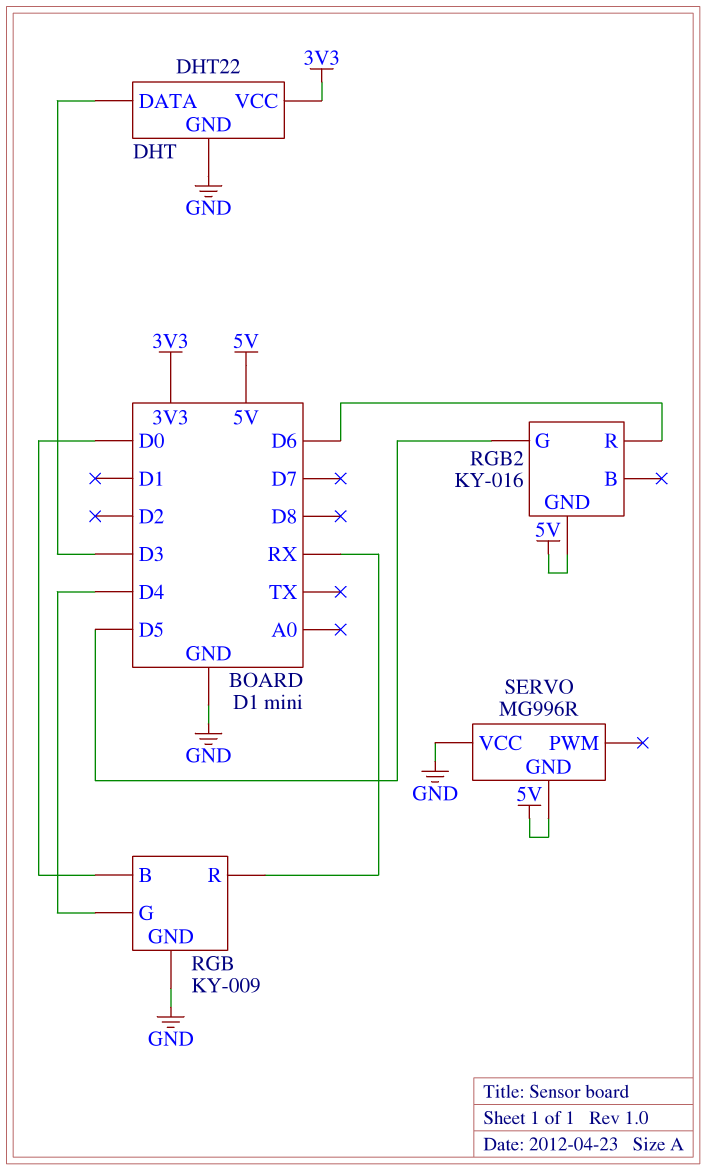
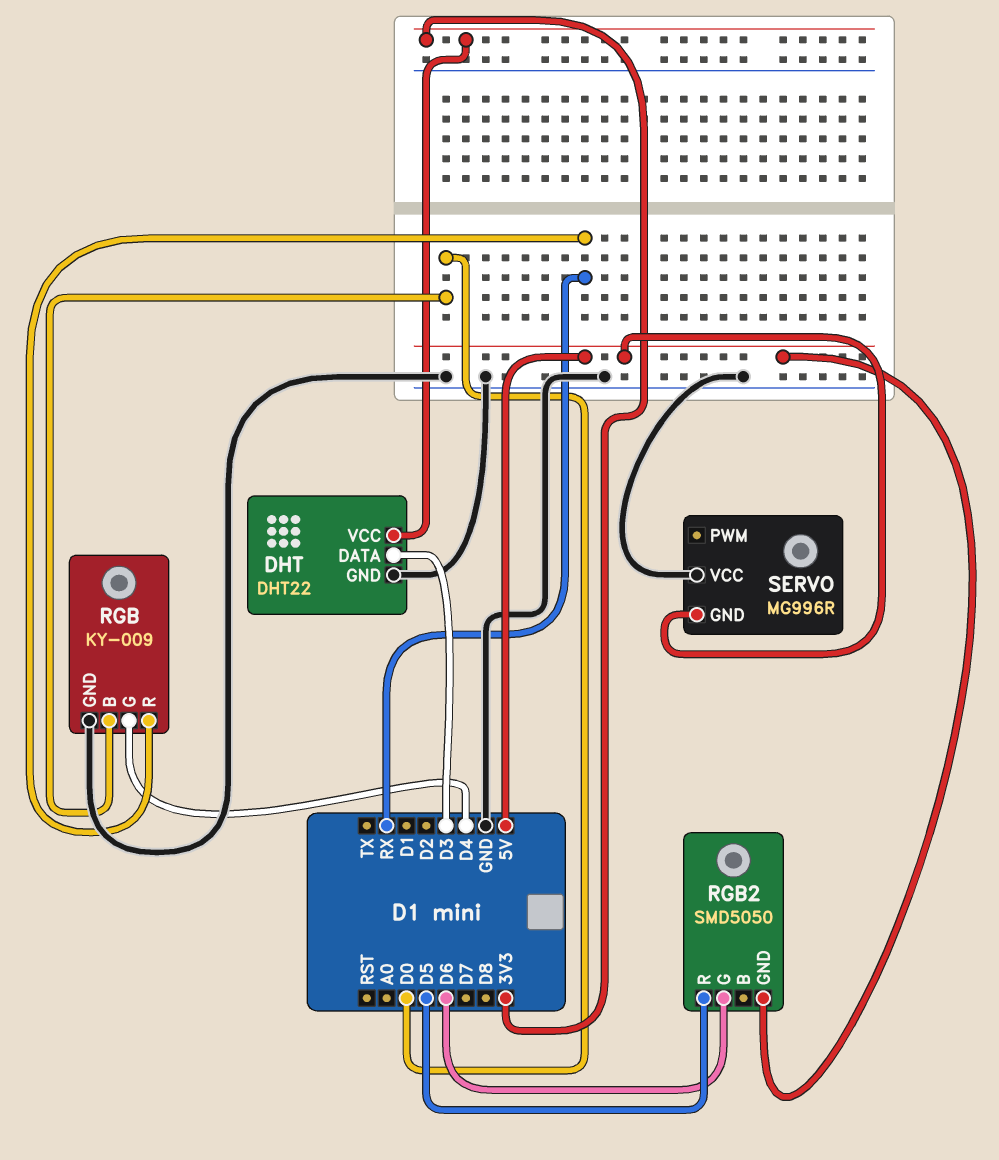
RGB2: KY-016 -> SMD5050
RGB2 pin G: D5 -> D6
RGB2 pin R: D6 -> D5

